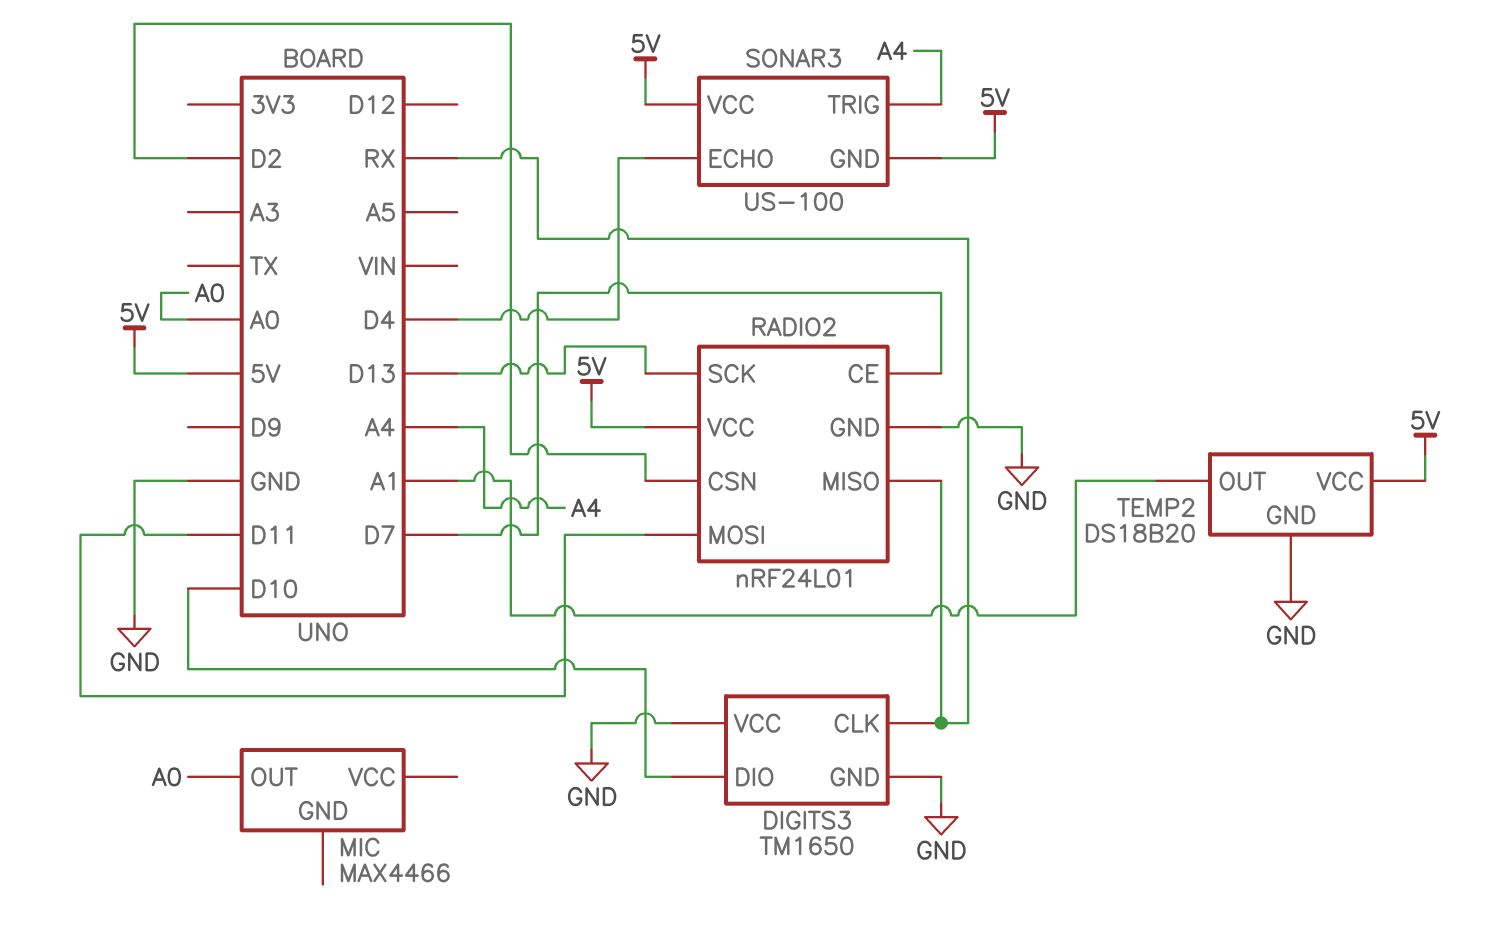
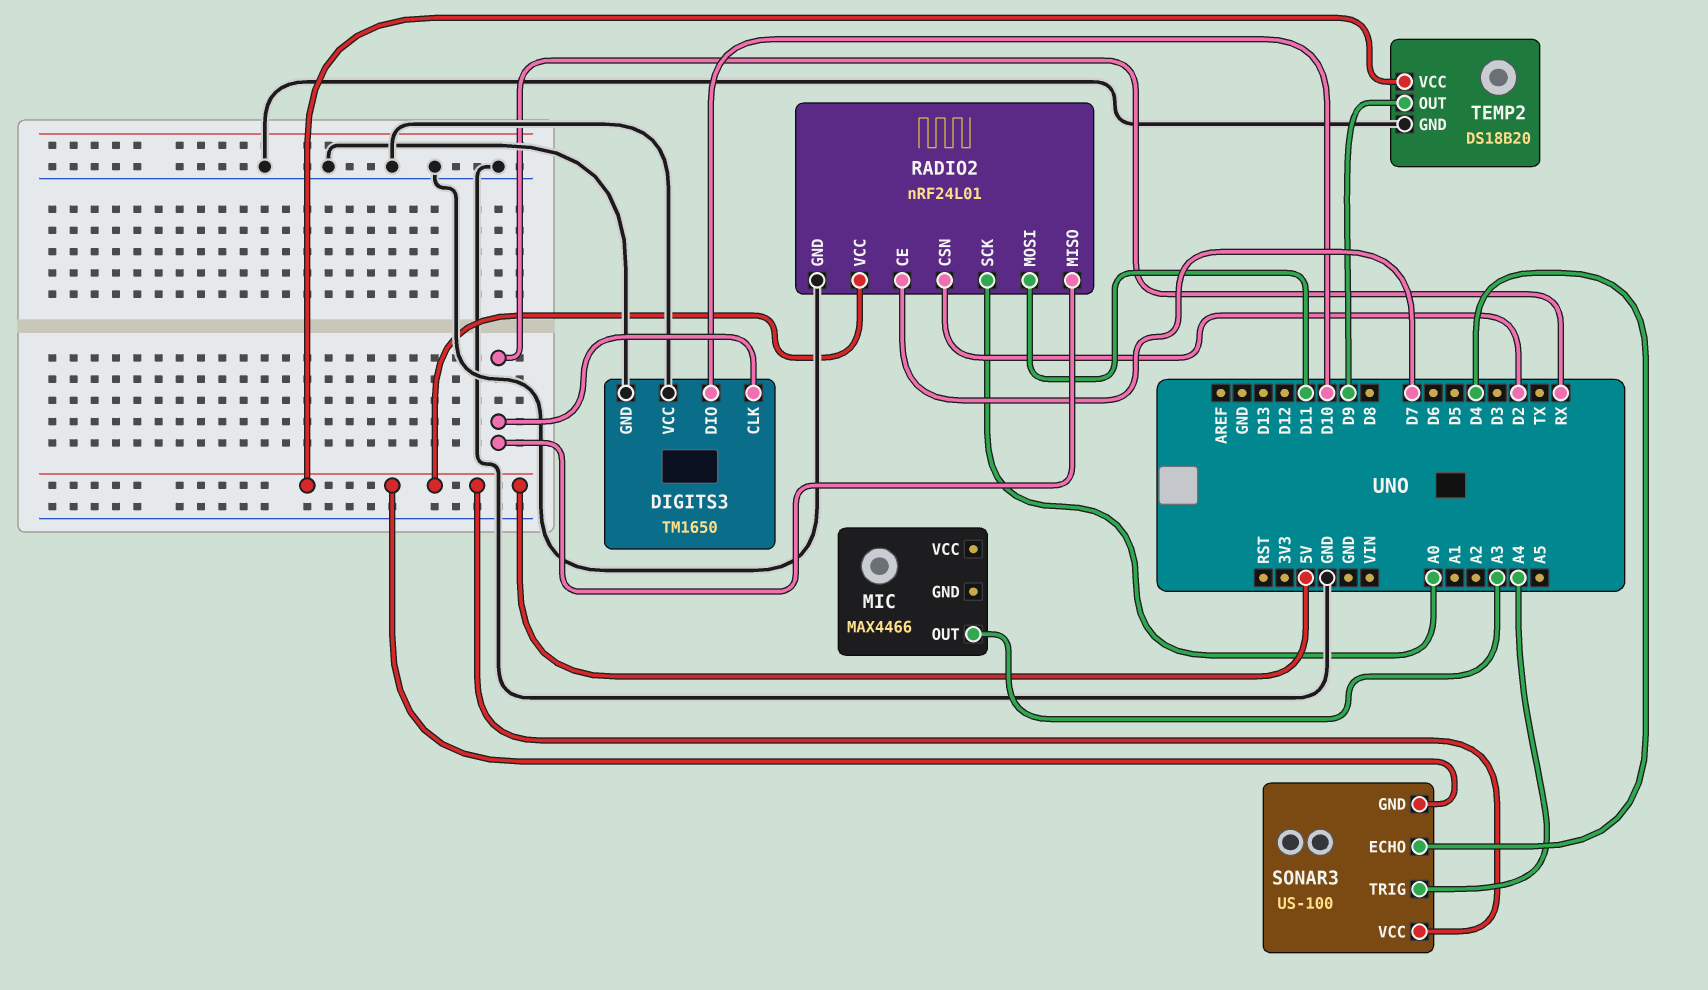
MIC pin OUT: A0 -> A3
RADIO2 pin SCK: D13 -> A0
TEMP2 pin OUT: A1 -> D9

